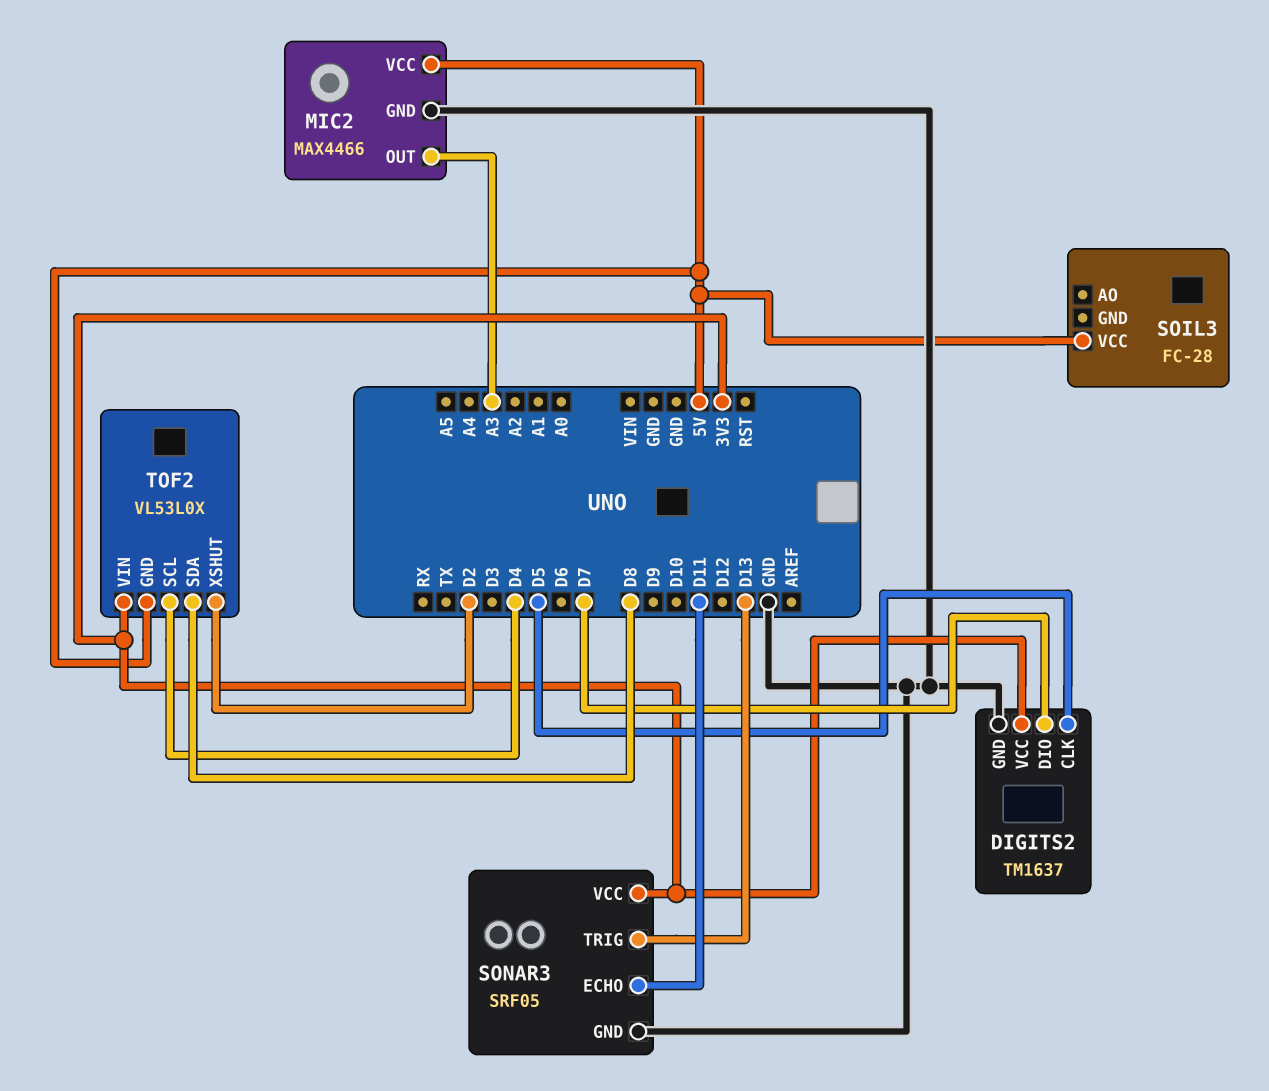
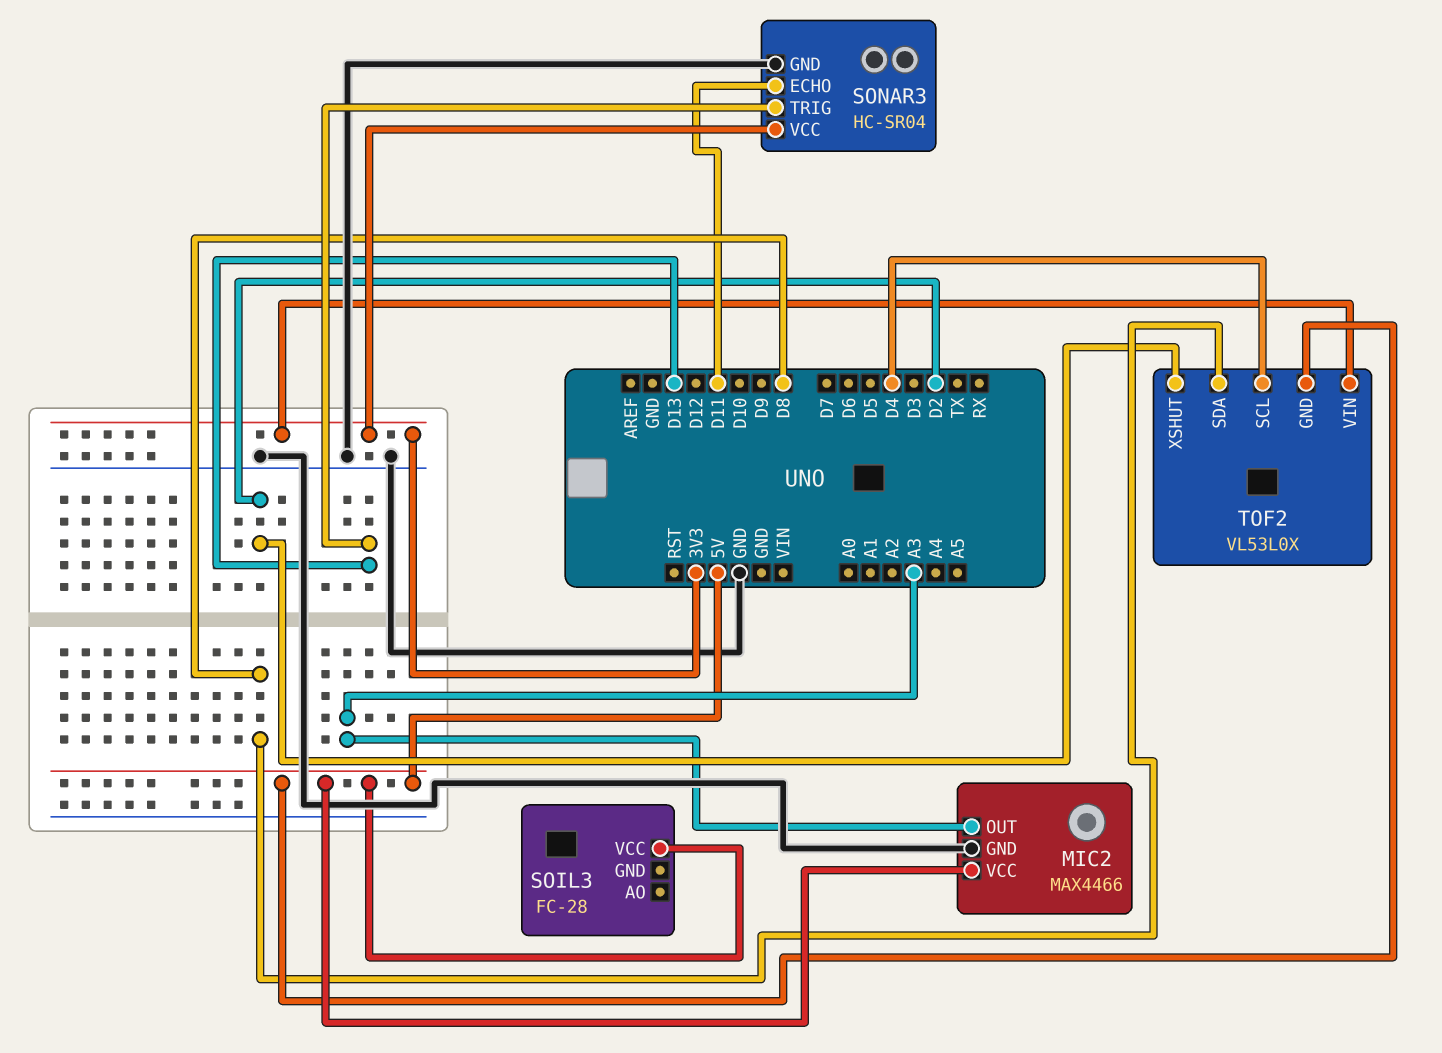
DIGITS2: TM1637 -> none
DIGITS2 pin CLK: D5 -> none
DIGITS2 pin DIO: D7 -> none
DIGITS2 pin GND: GND -> none
DIGITS2 pin VCC: 3V3 -> none
SONAR3: SRF05 -> HC-SR04

